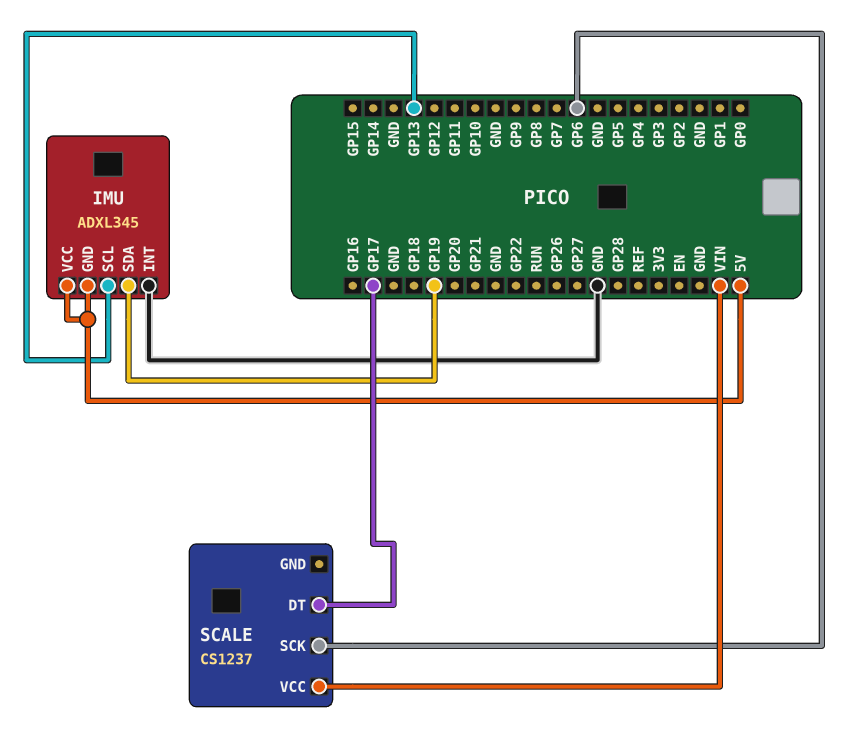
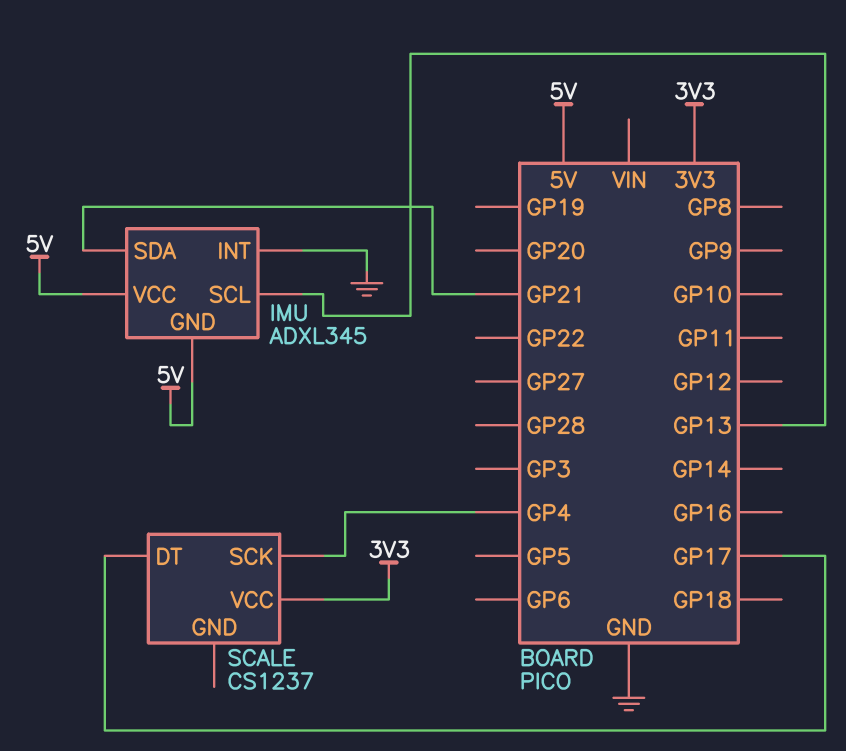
IMU pin SDA: GP19 -> GP21
SCALE pin SCK: GP6 -> GP4
SCALE pin VCC: VIN -> 3V3

